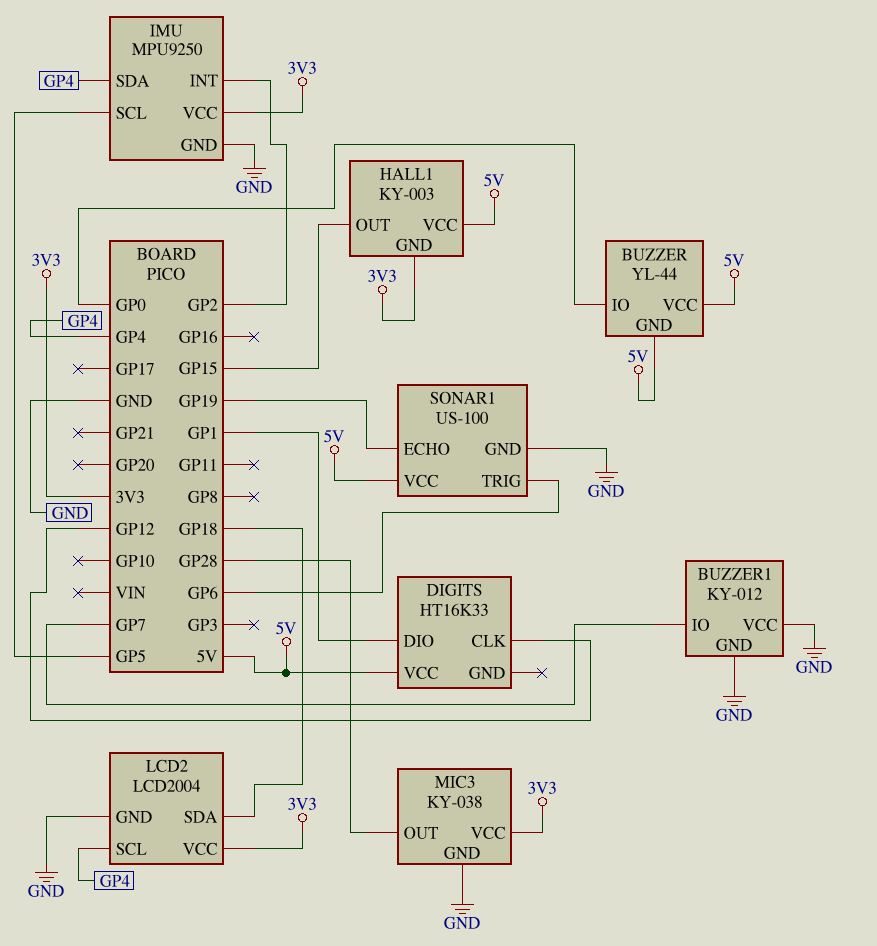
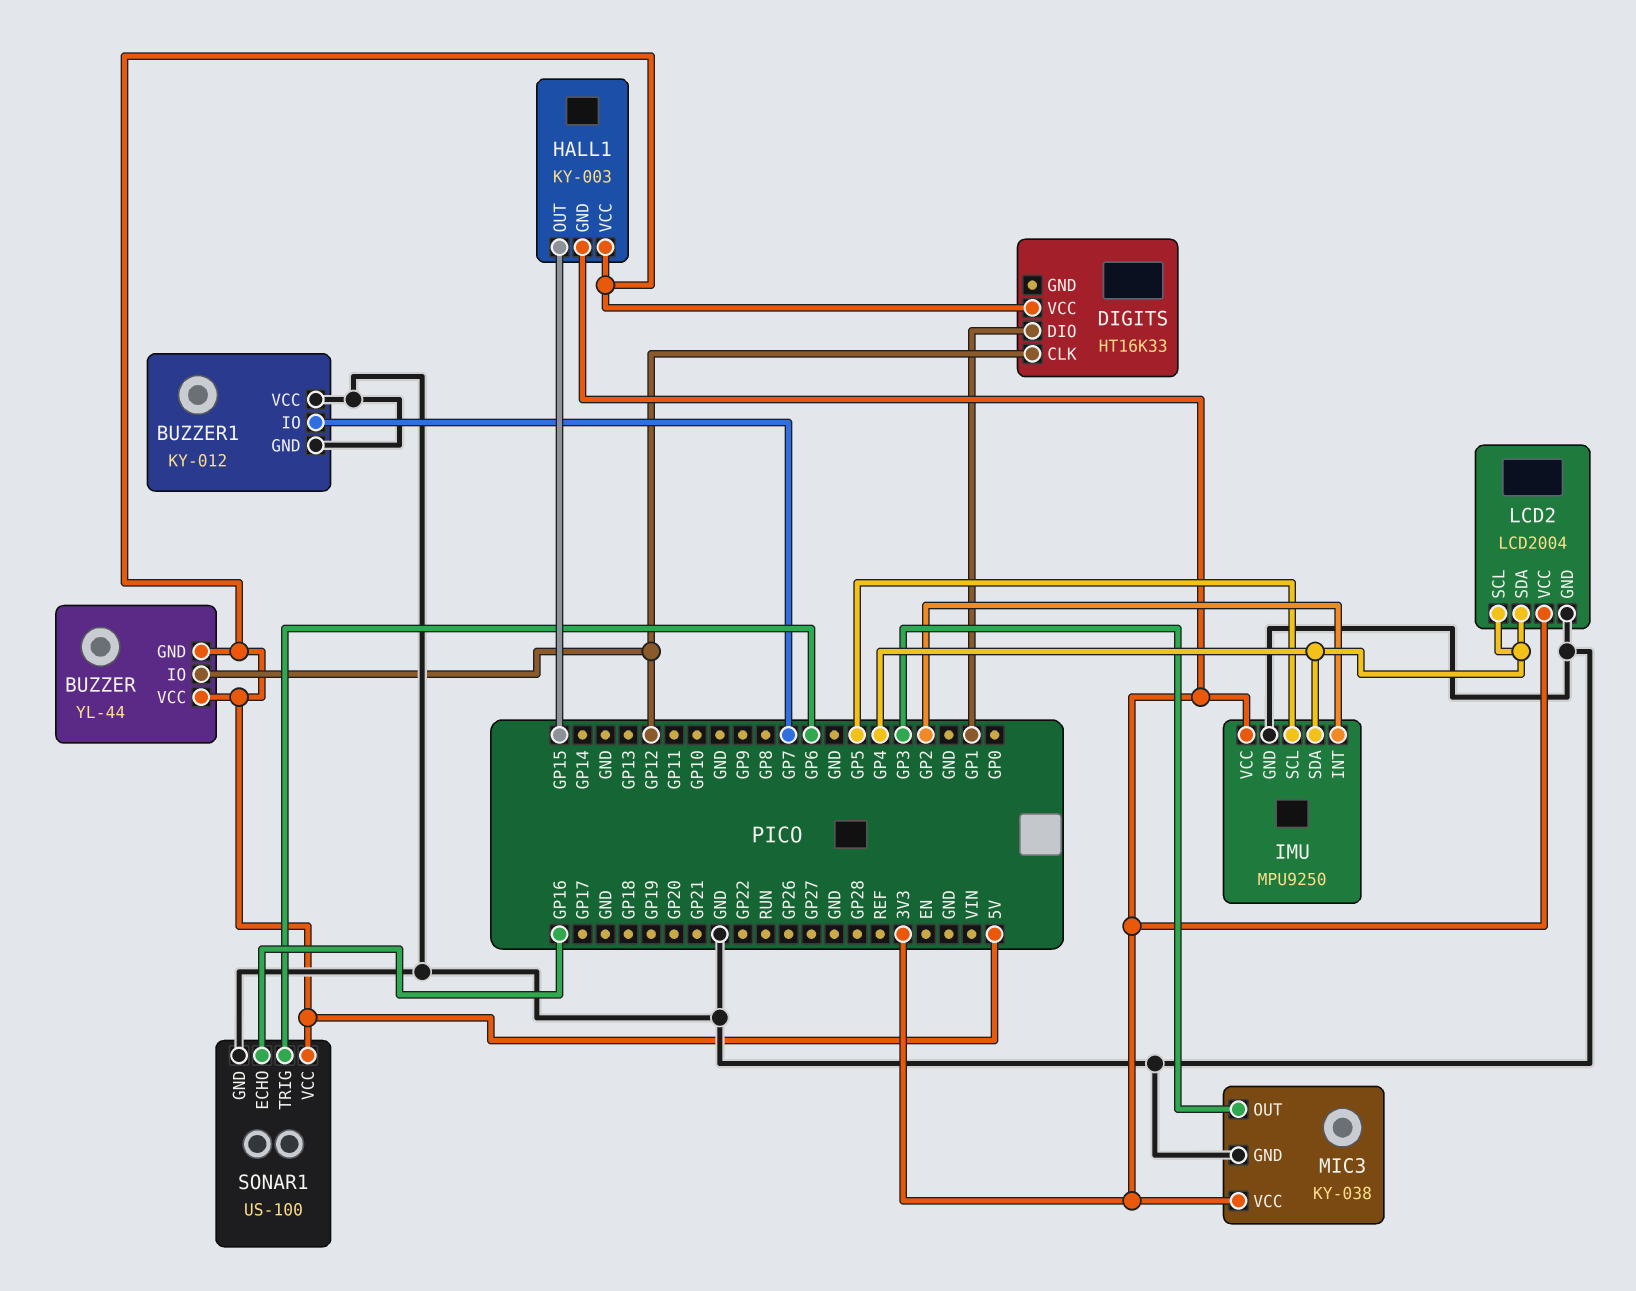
BUZZER pin IO: GP0 -> GP12
LCD2 pin SDA: GP18 -> GP4
MIC3 pin OUT: GP28 -> GP3
SONAR1 pin ECHO: GP19 -> GP16

